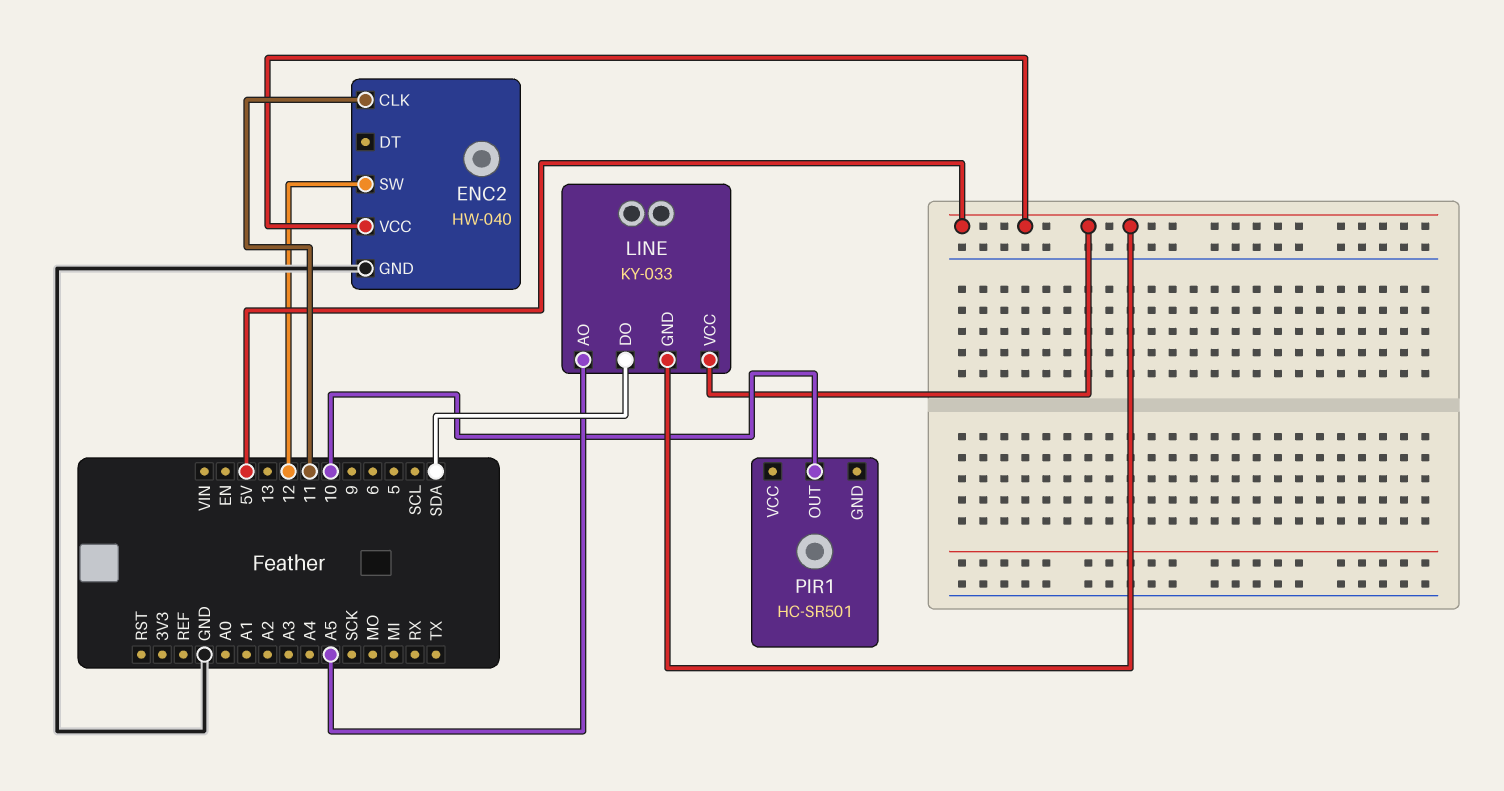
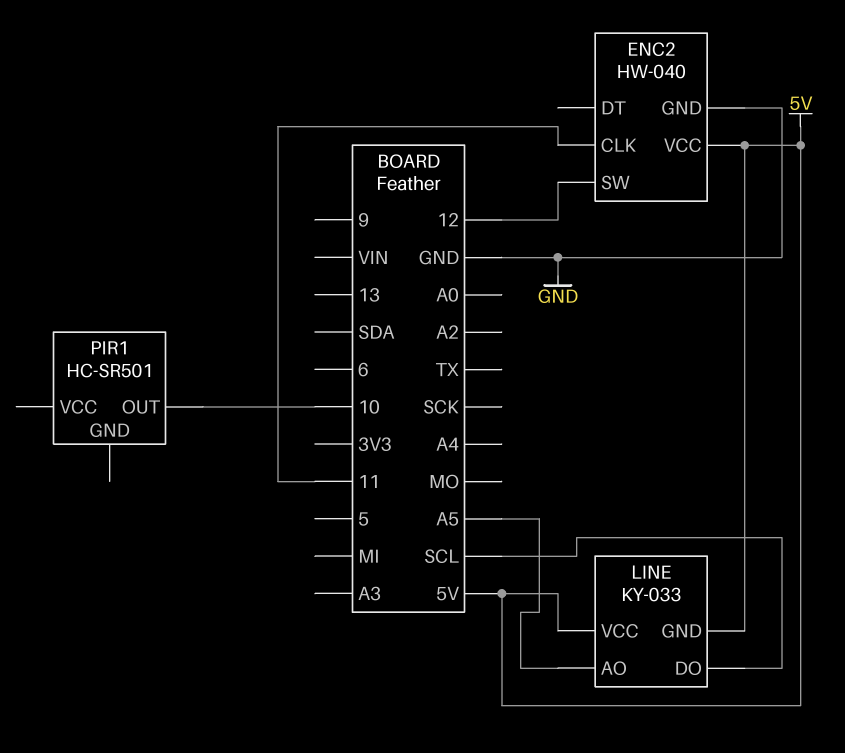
LINE pin DO: SDA -> SCL

